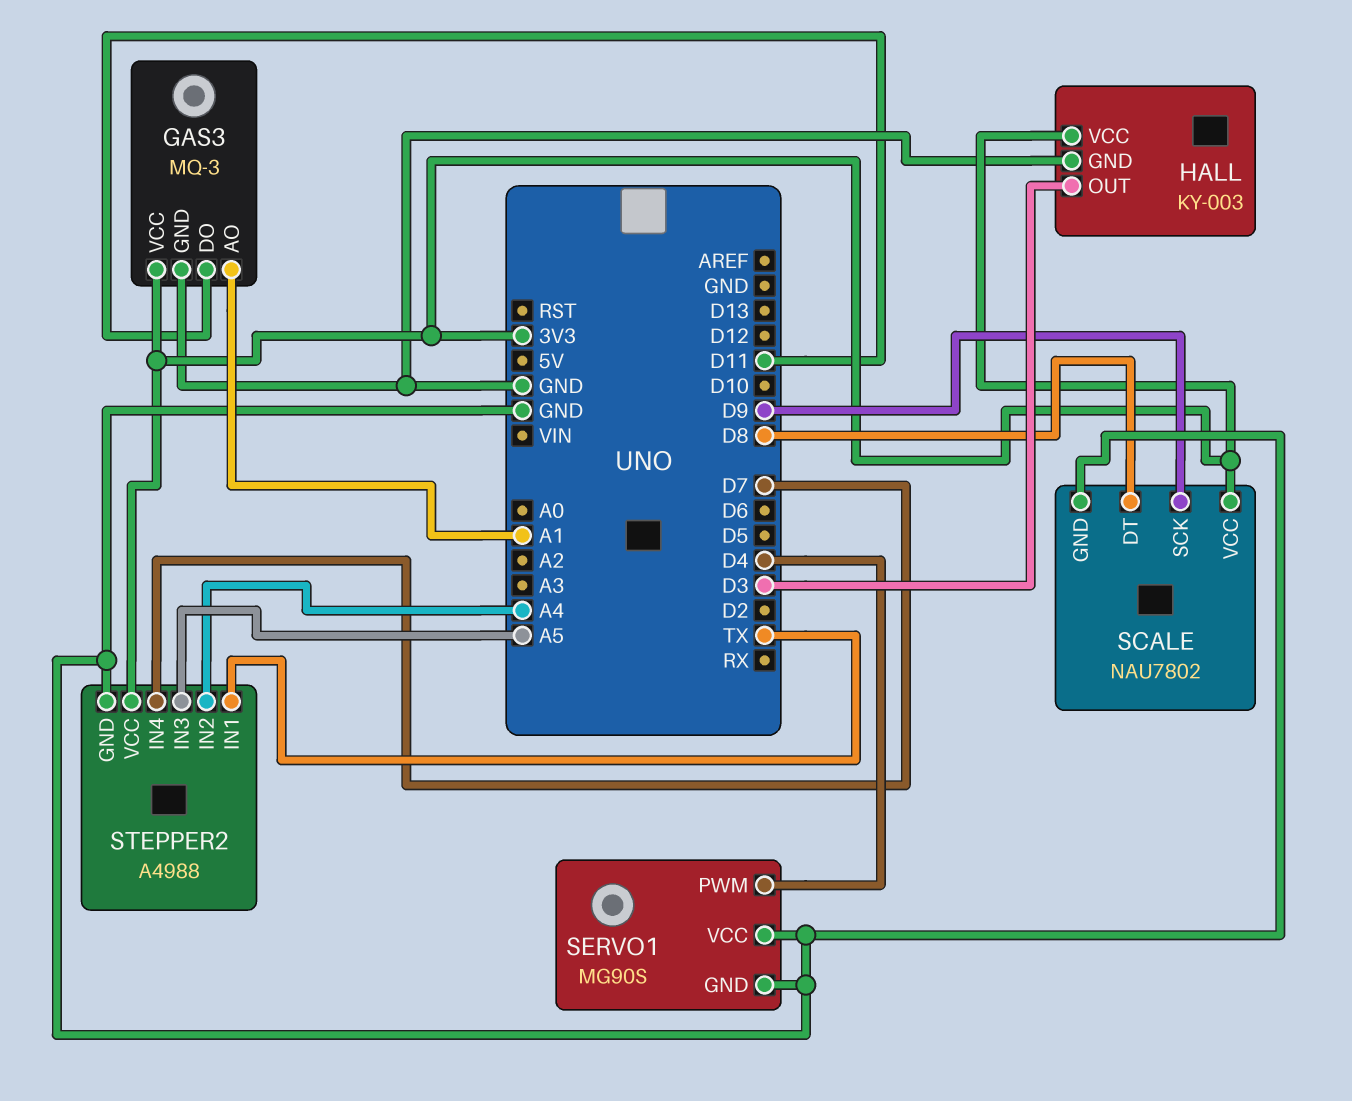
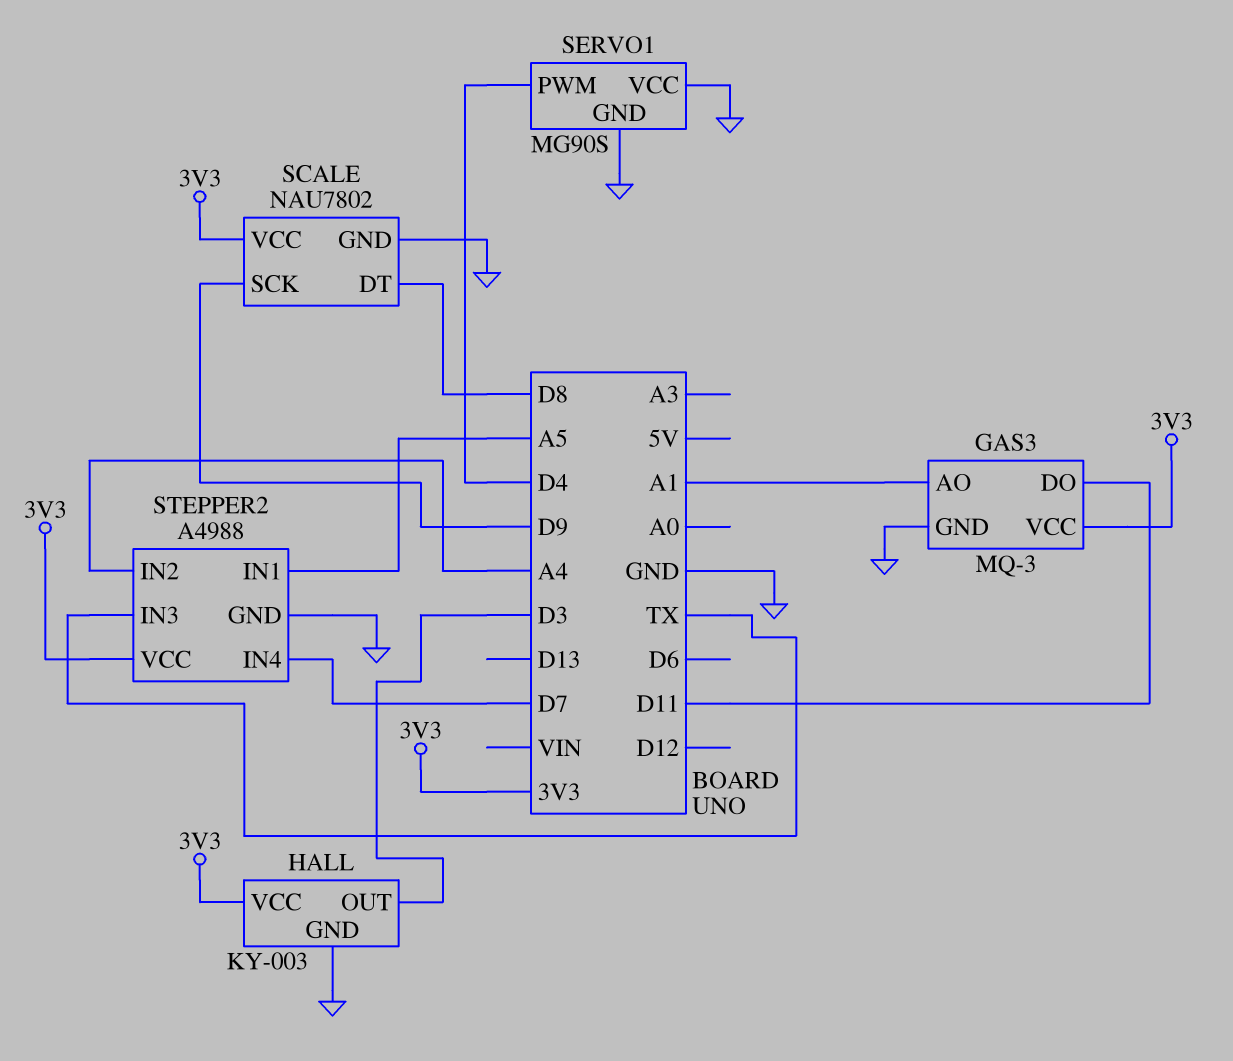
STEPPER2 pin IN1: TX -> A5
STEPPER2 pin IN3: A5 -> TX

